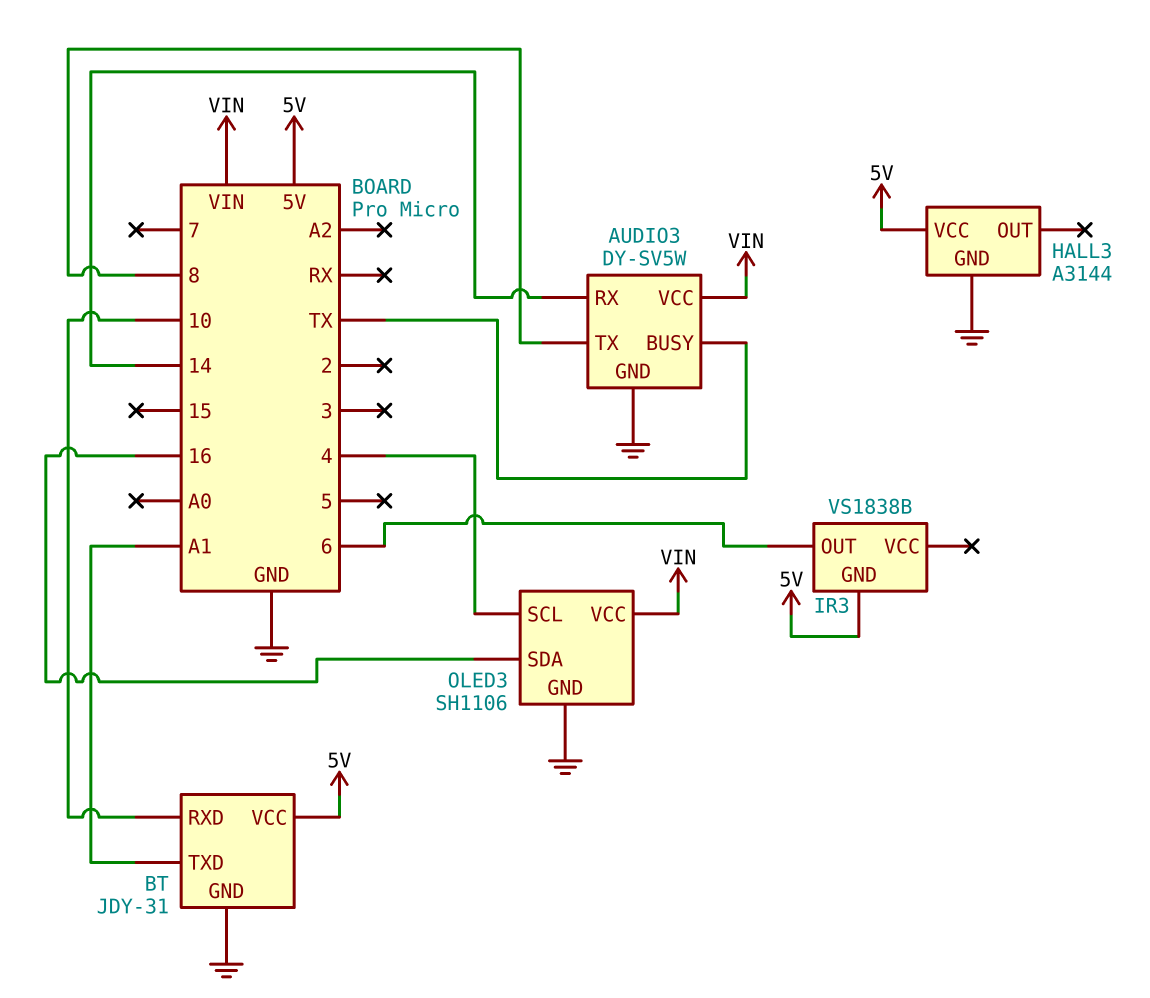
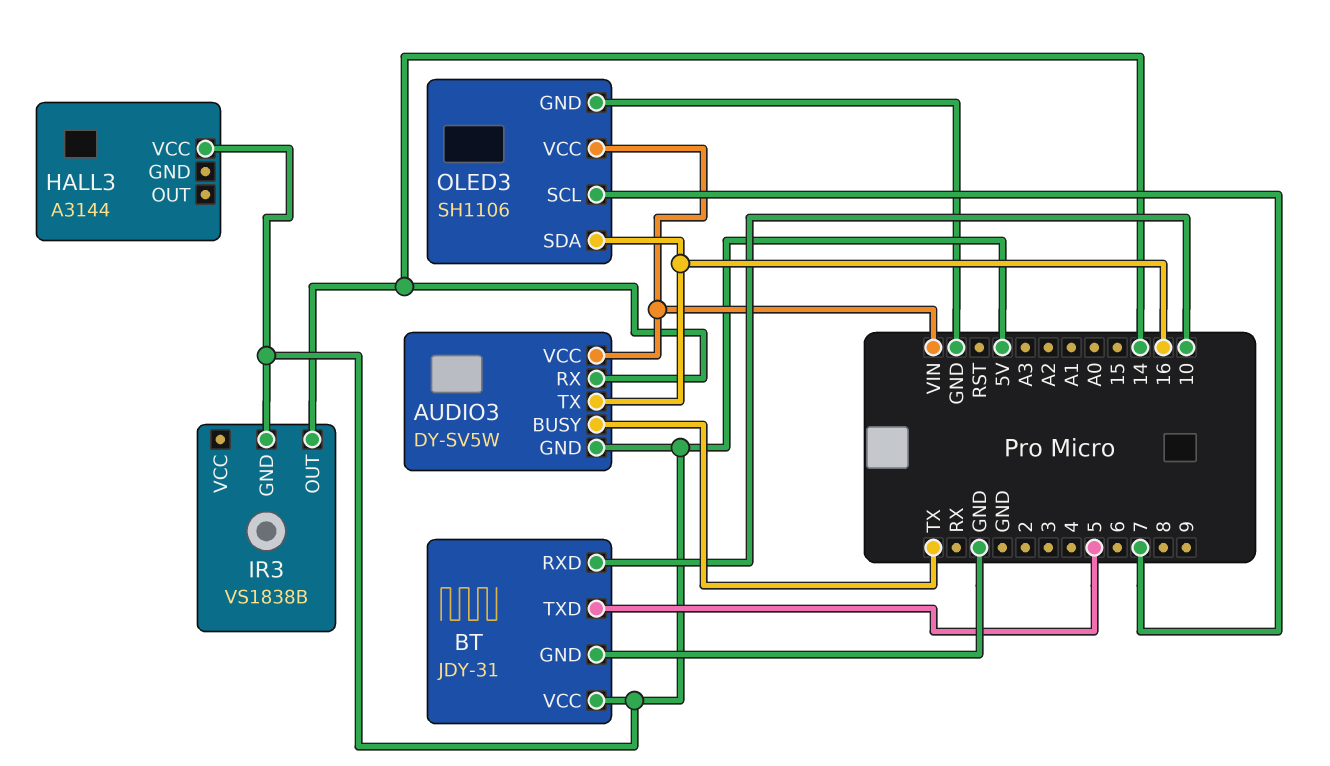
AUDIO3 pin GND: GND -> 5V
AUDIO3 pin TX: 8 -> 16
BT pin TXD: A1 -> 5
HALL3 pin GND: GND -> none
IR3 pin OUT: 6 -> 14
OLED3 pin SCL: 4 -> 7

